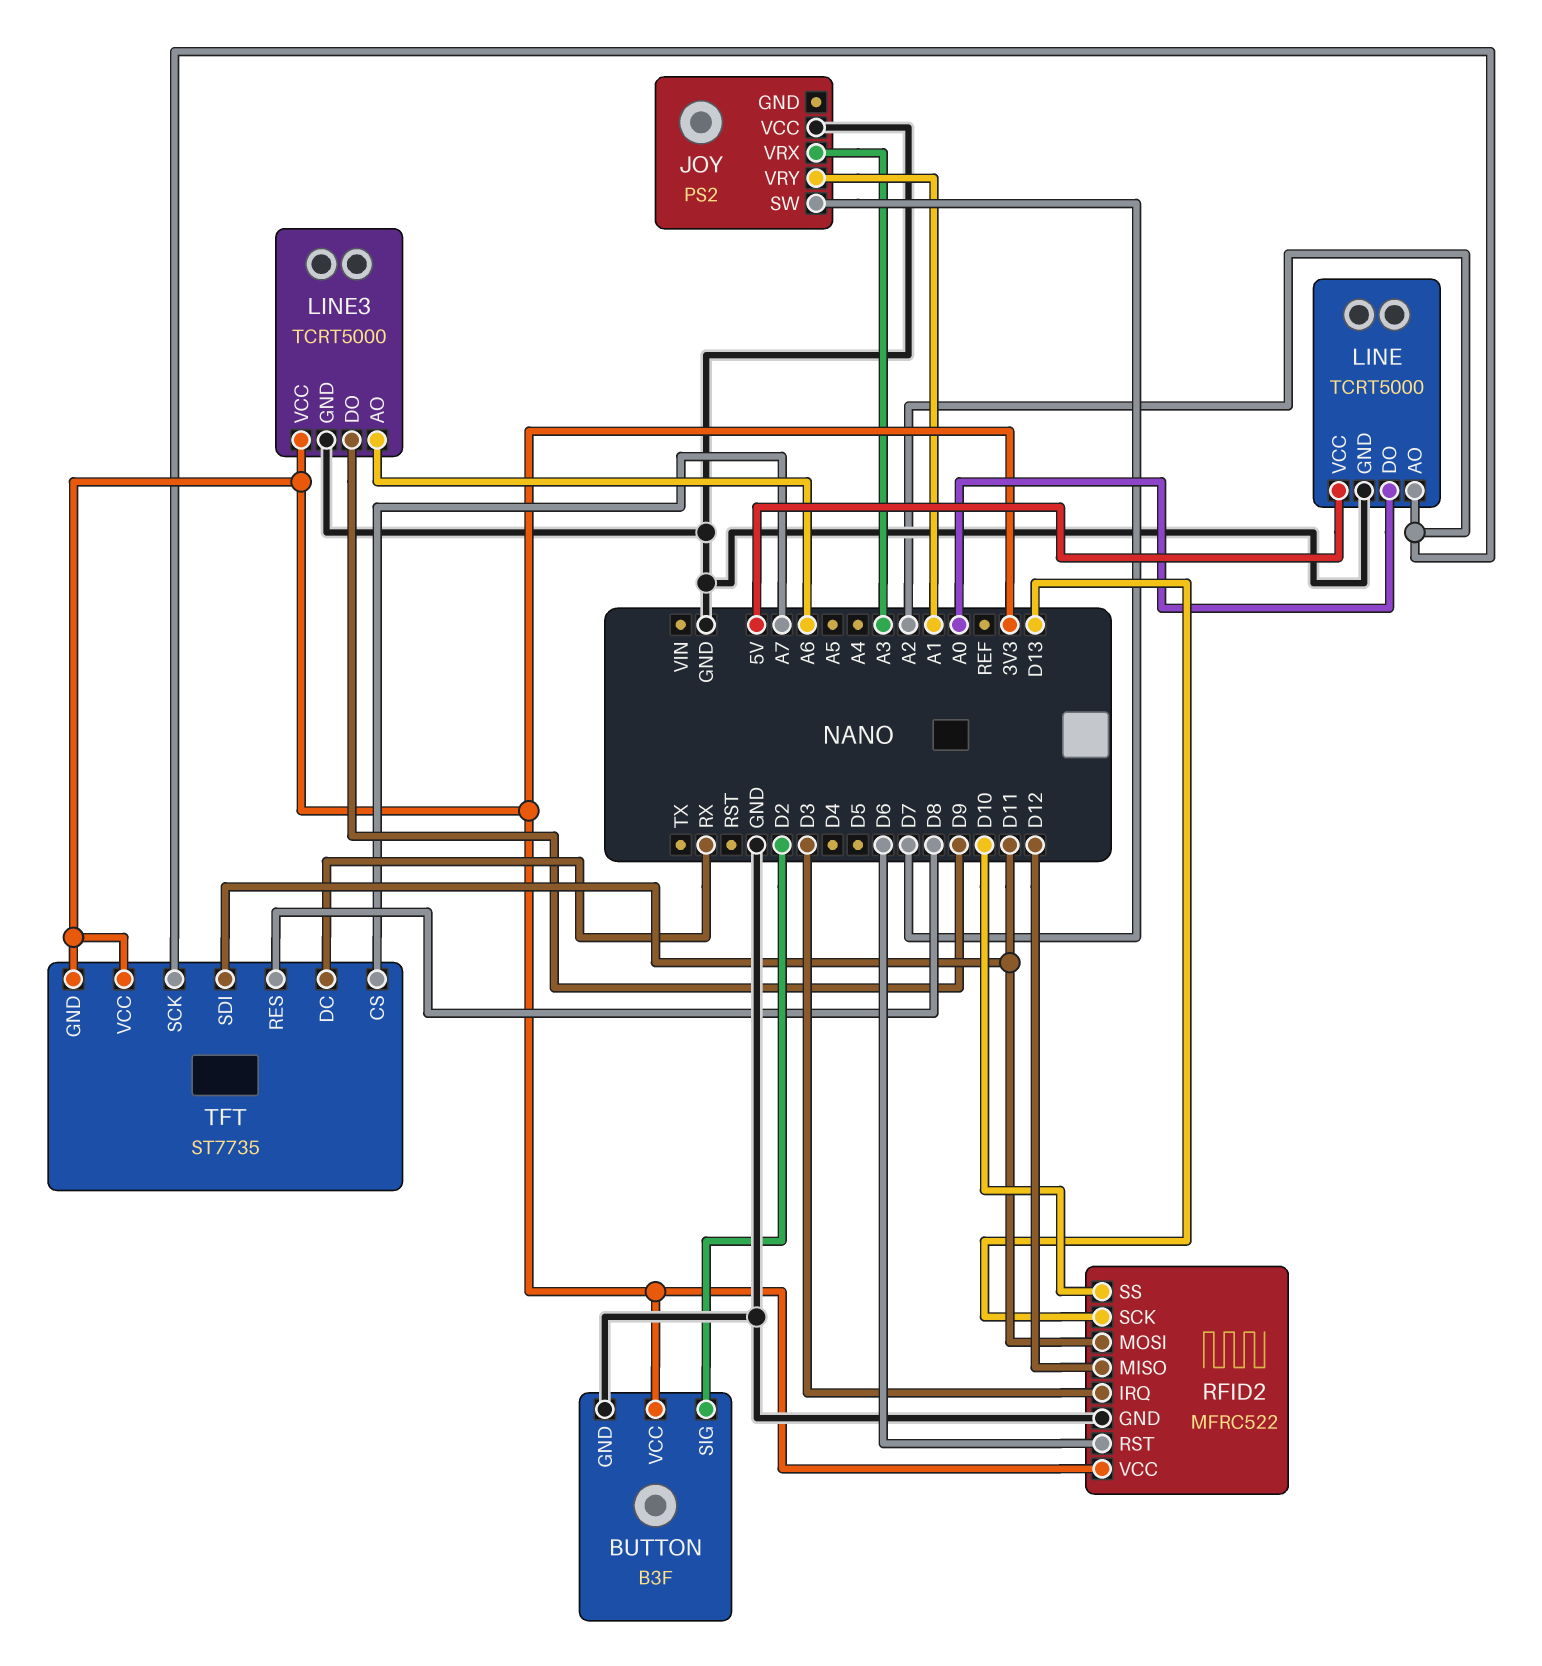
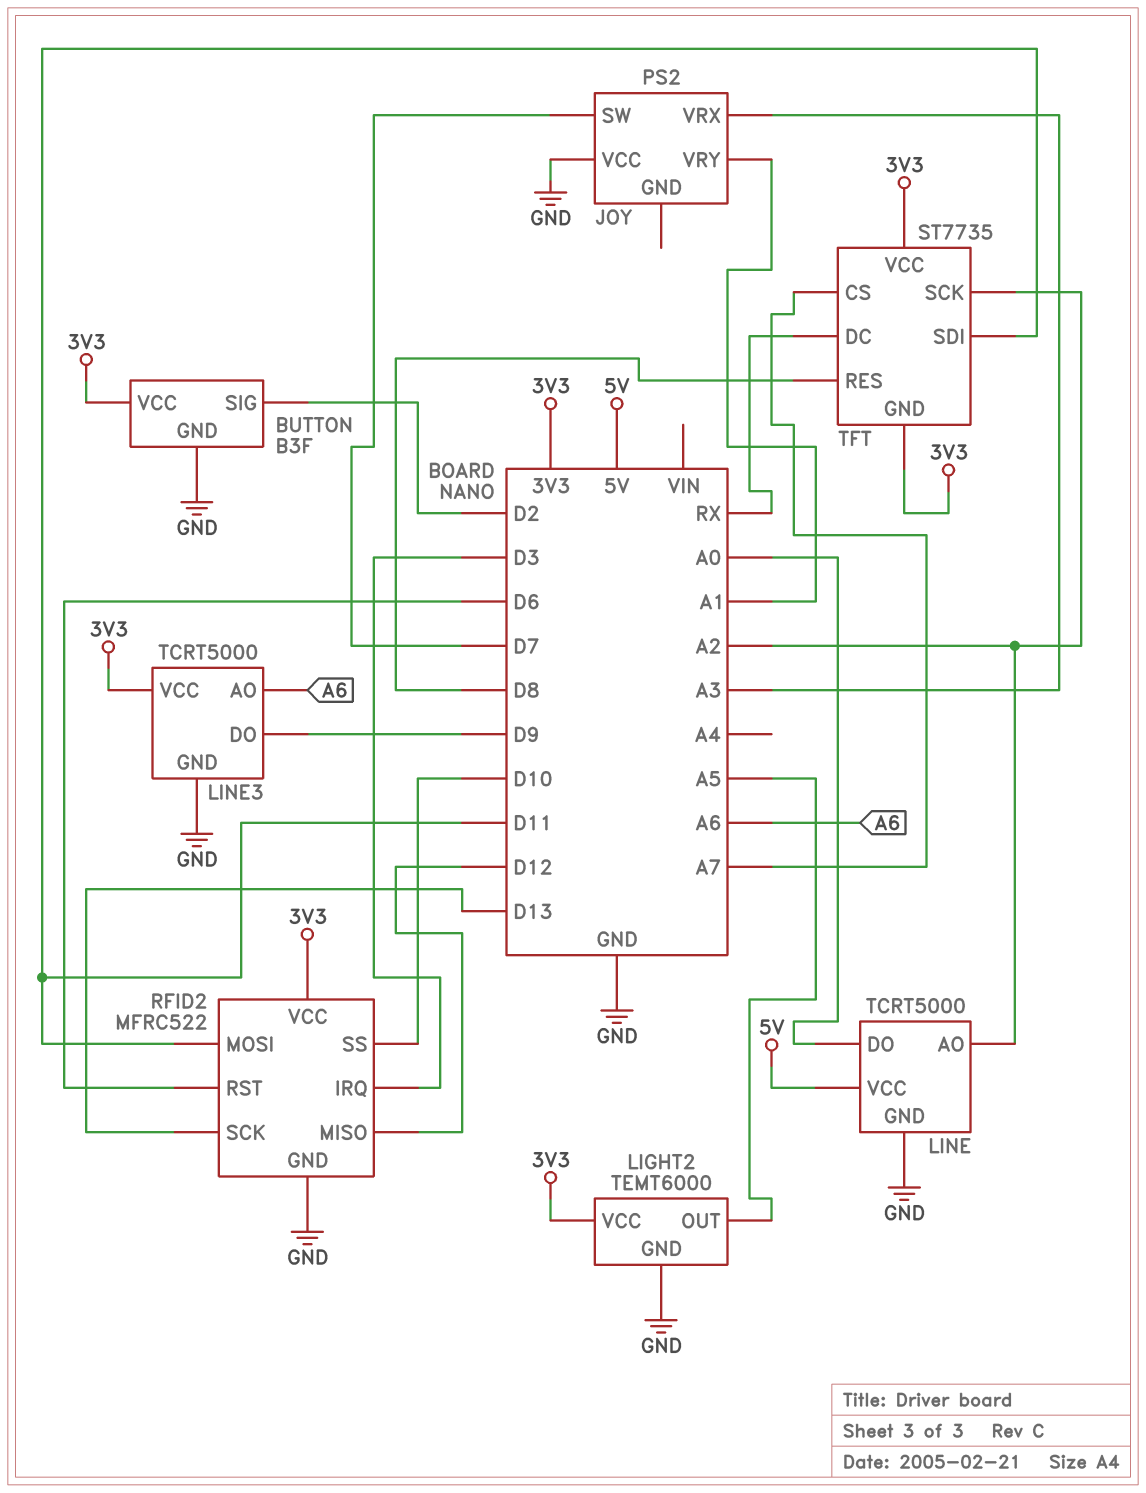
LIGHT2: none -> TEMT6000
LIGHT2 pin GND: none -> GND
LIGHT2 pin OUT: none -> A5
LIGHT2 pin VCC: none -> 3V3

